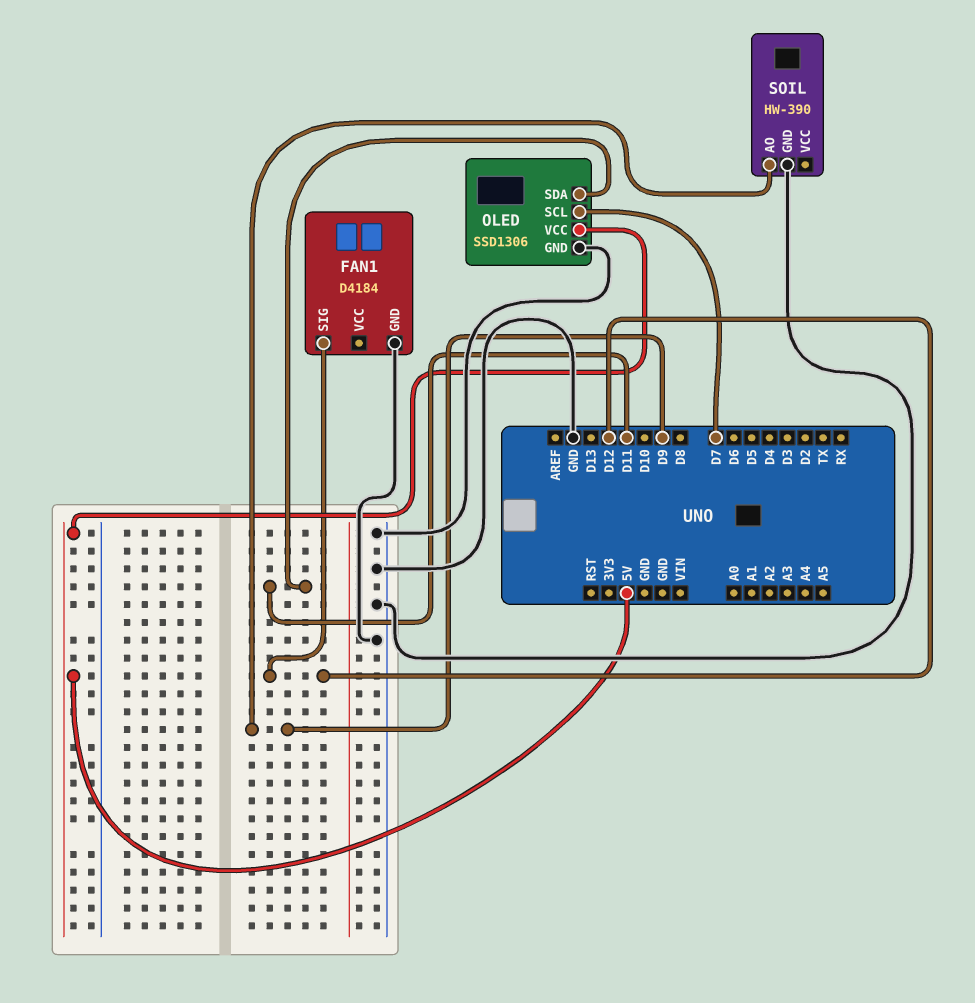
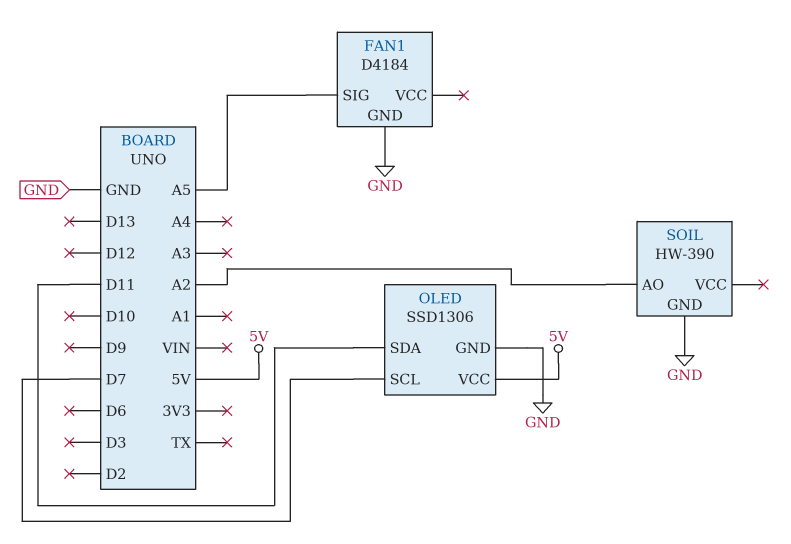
FAN1 pin SIG: D12 -> A5
SOIL pin AO: D9 -> A2

